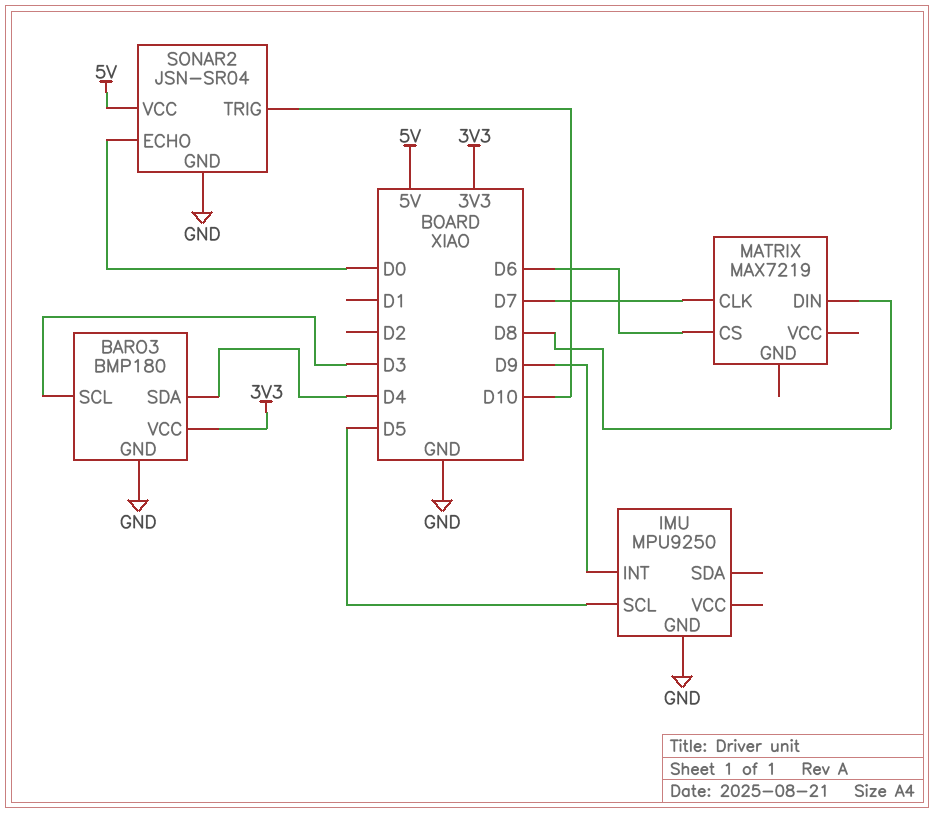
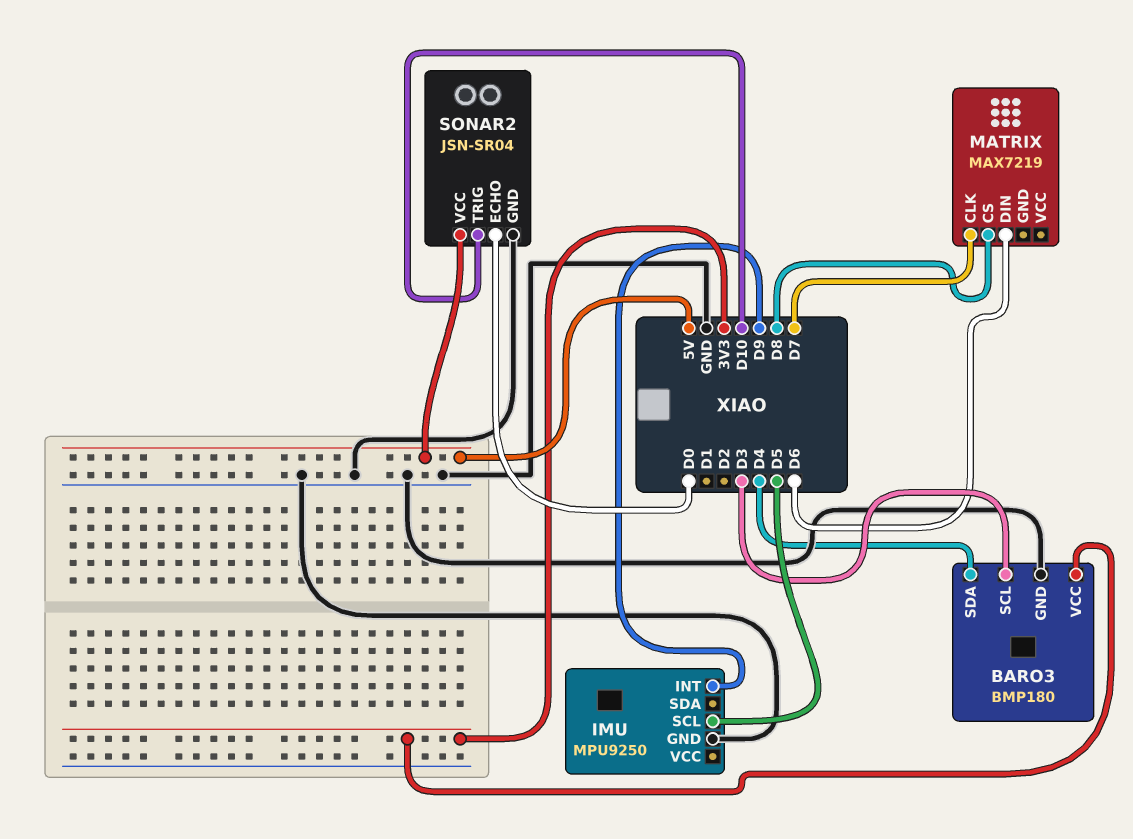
MATRIX pin CS: D6 -> D8
MATRIX pin DIN: D8 -> D6

